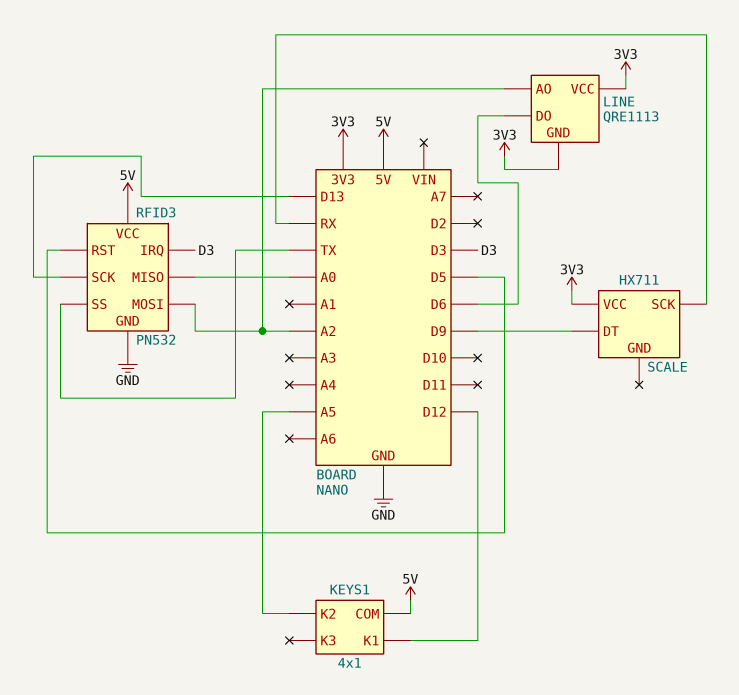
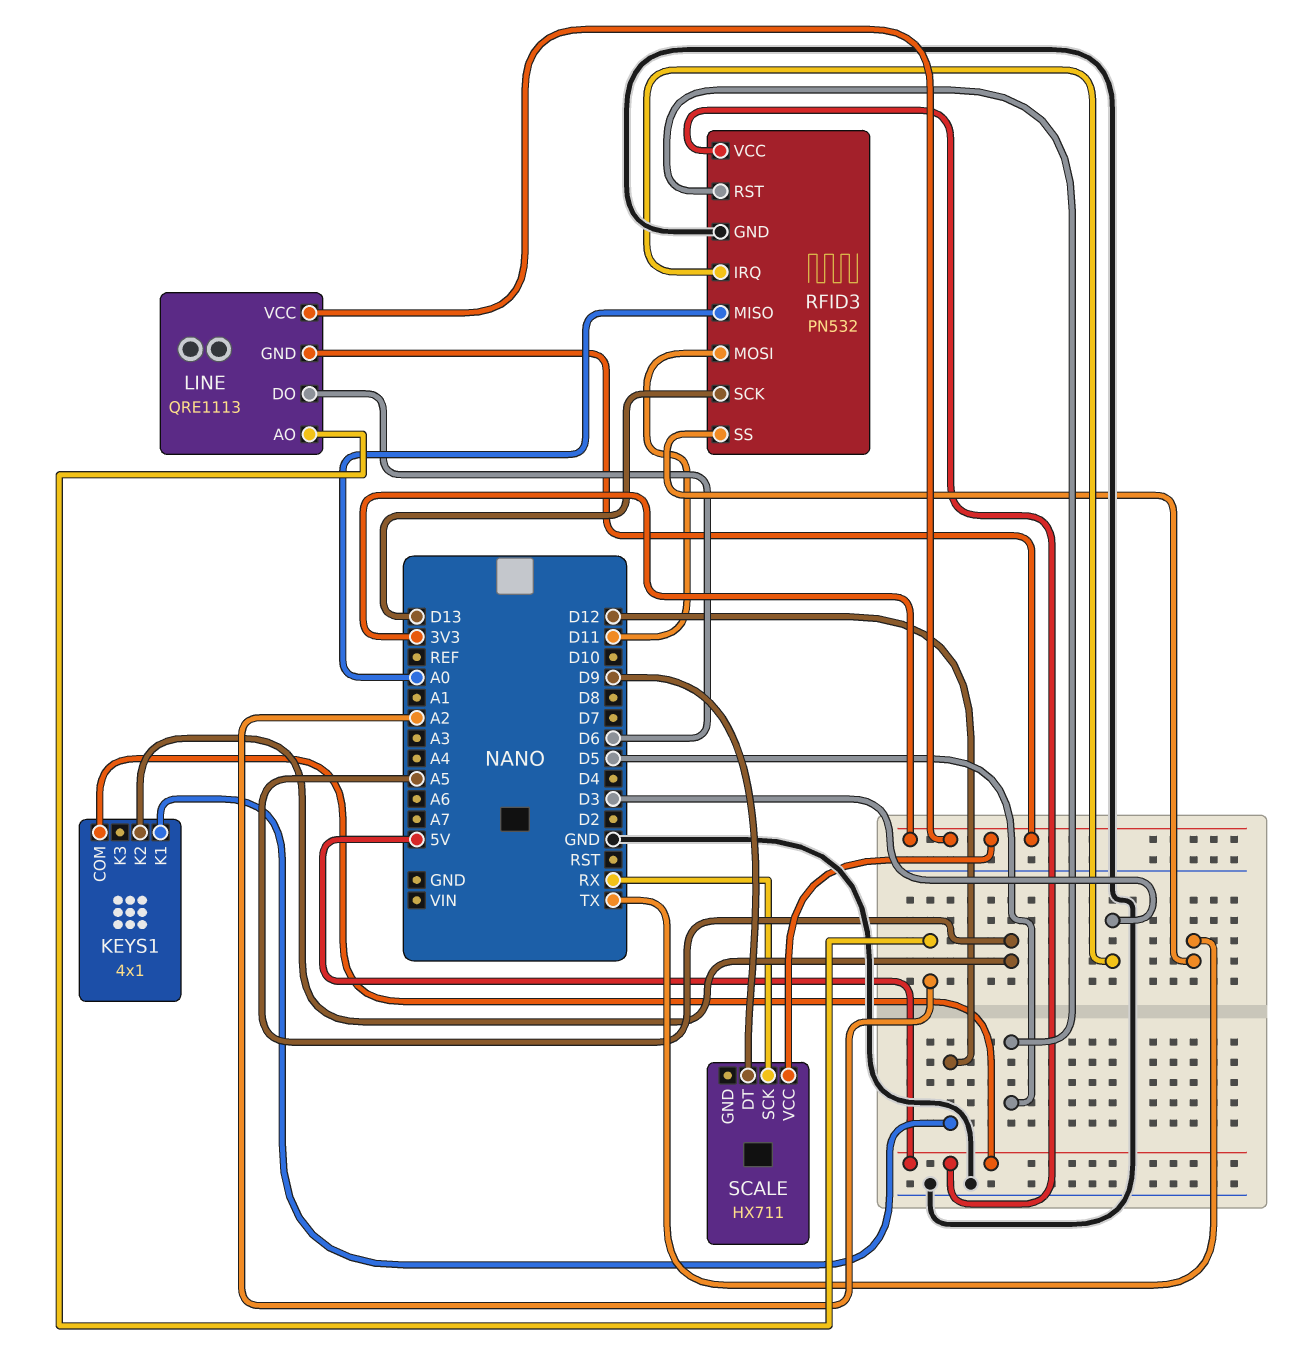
RFID3 pin MOSI: A2 -> D11

